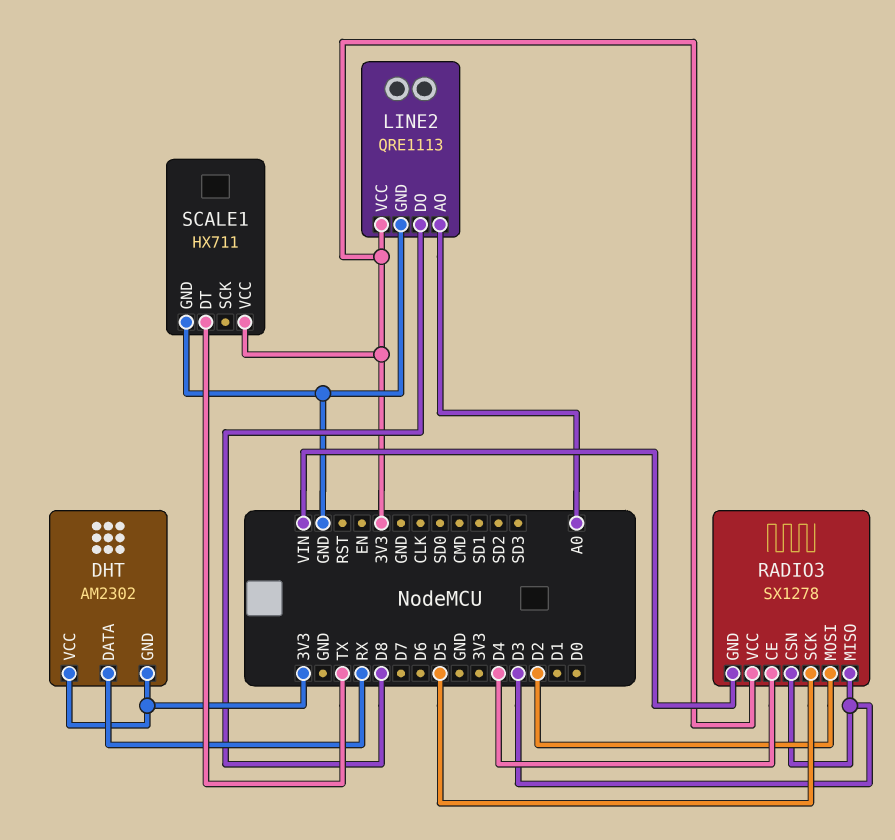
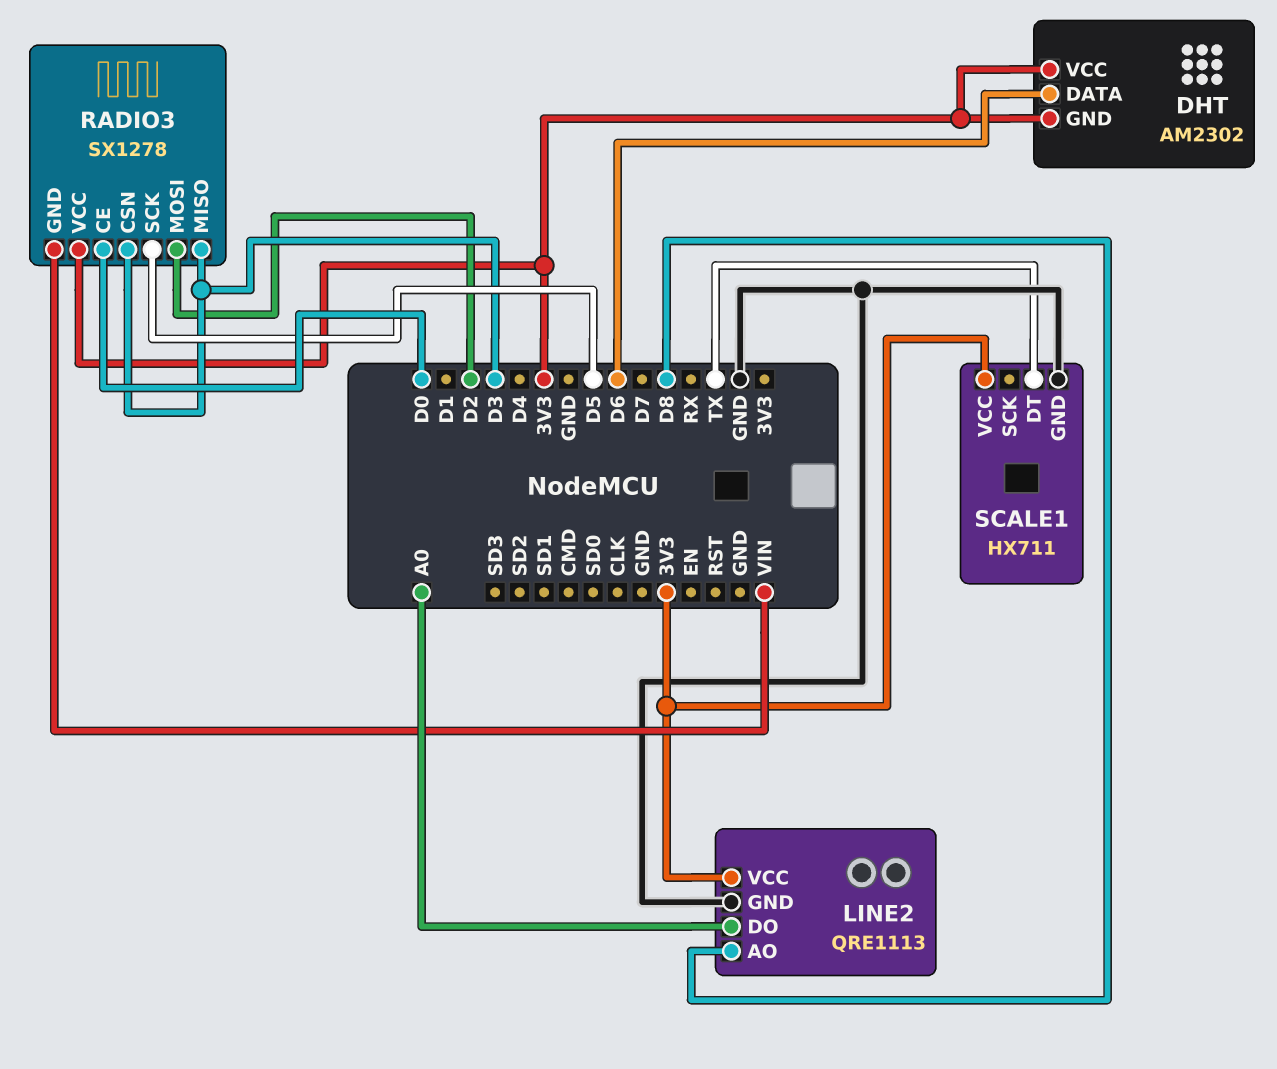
DHT pin DATA: RX -> D6
LINE2 pin AO: A0 -> D8
LINE2 pin DO: D8 -> A0
RADIO3 pin CE: D4 -> D0

